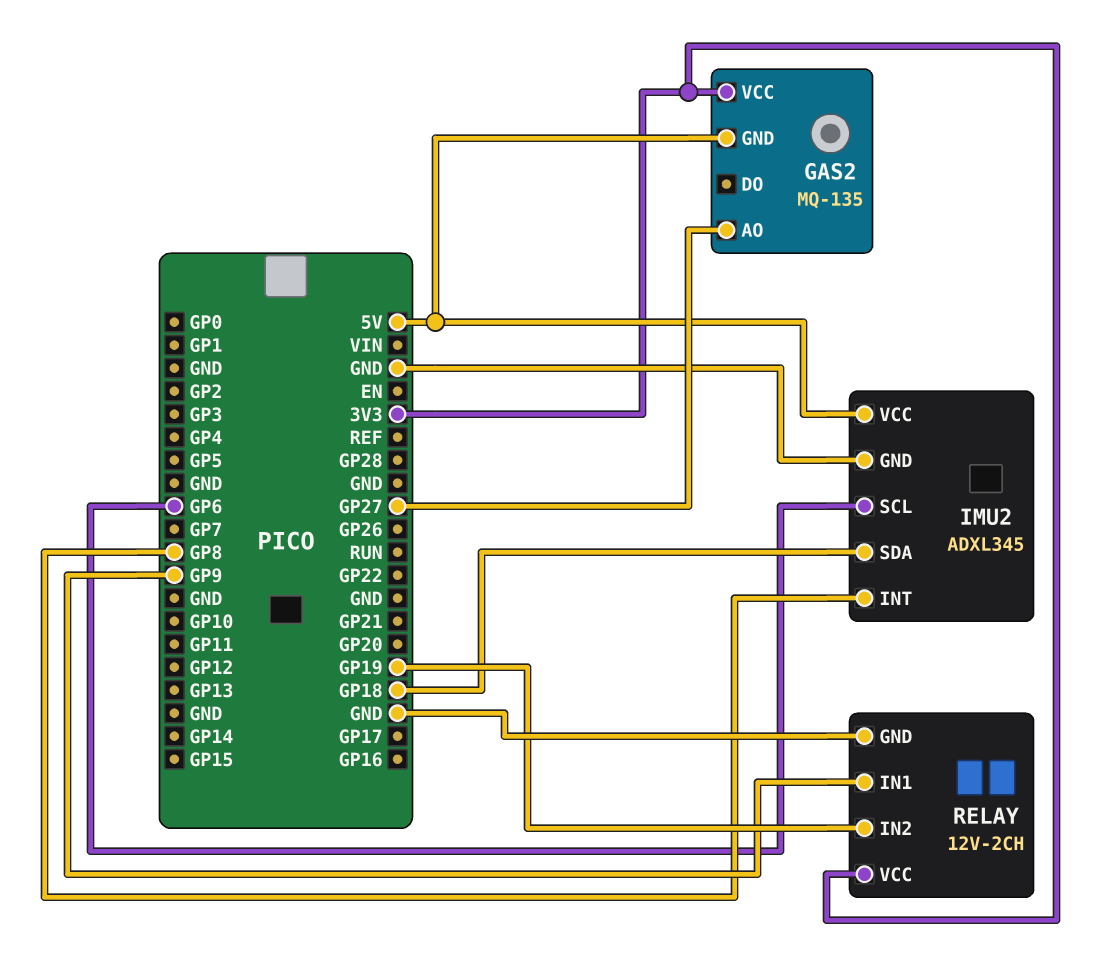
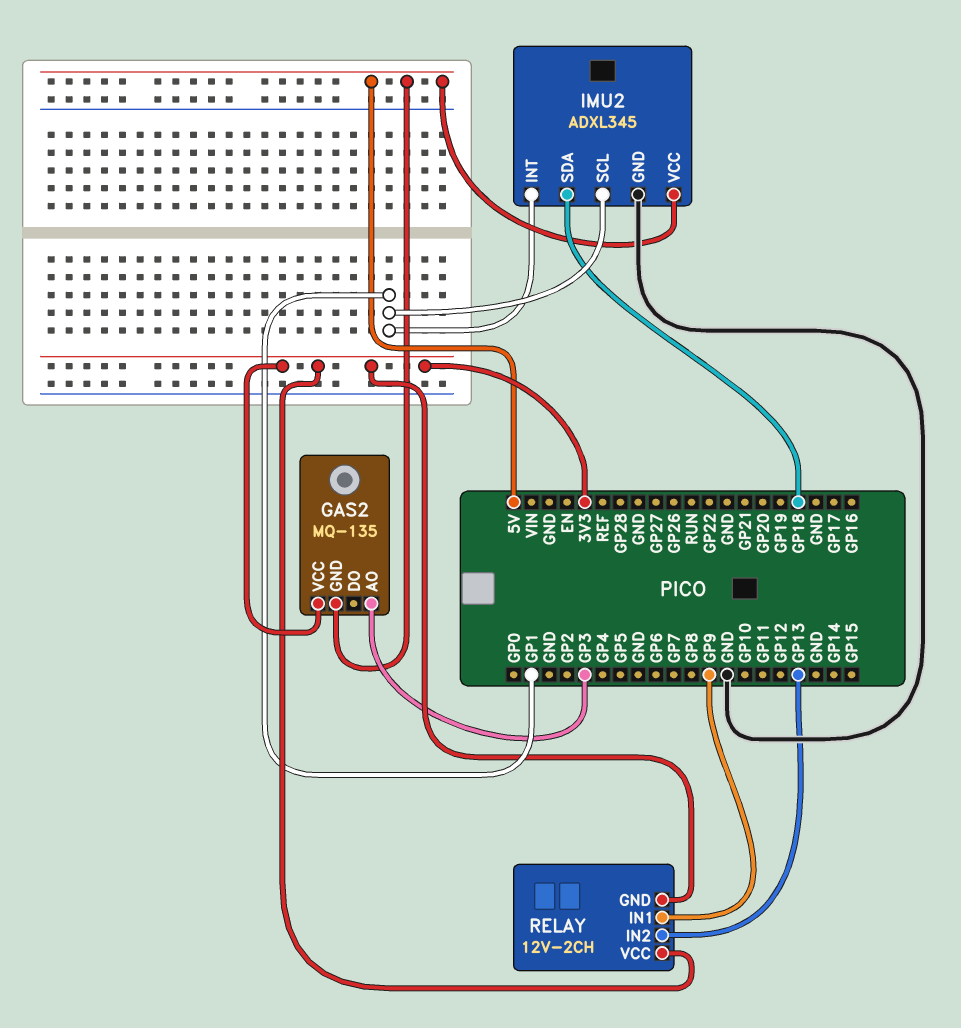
GAS2 pin AO: GP27 -> GP3
IMU2 pin INT: GP8 -> GP1
IMU2 pin SCL: GP6 -> GP1
RELAY pin GND: GND -> 3V3
RELAY pin IN2: GP19 -> GP13

